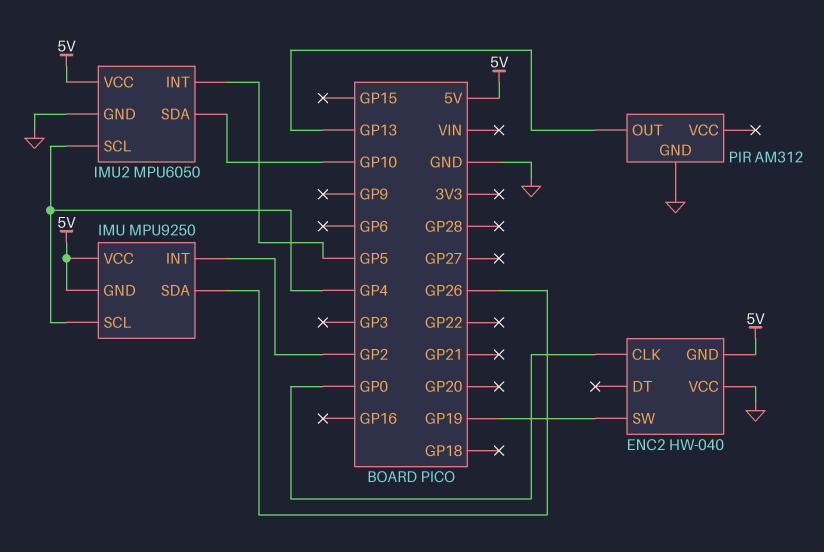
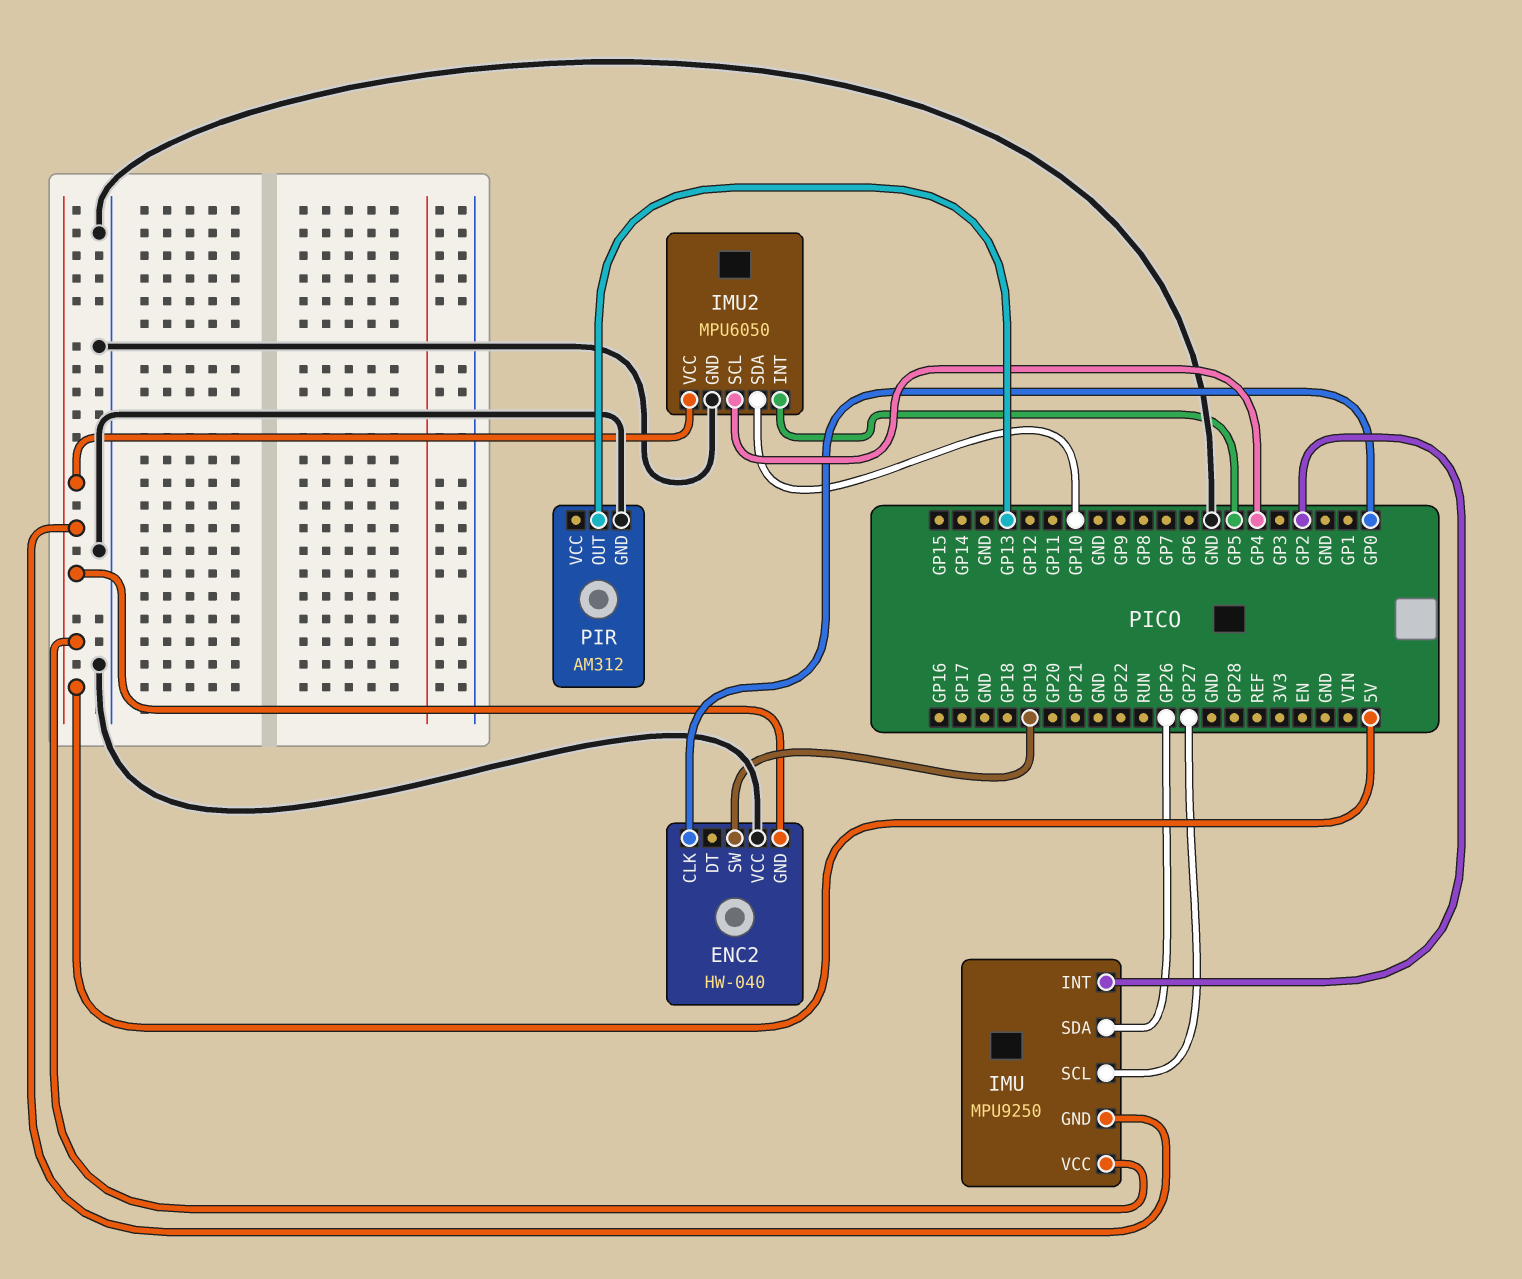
IMU pin SCL: GP4 -> GP27

